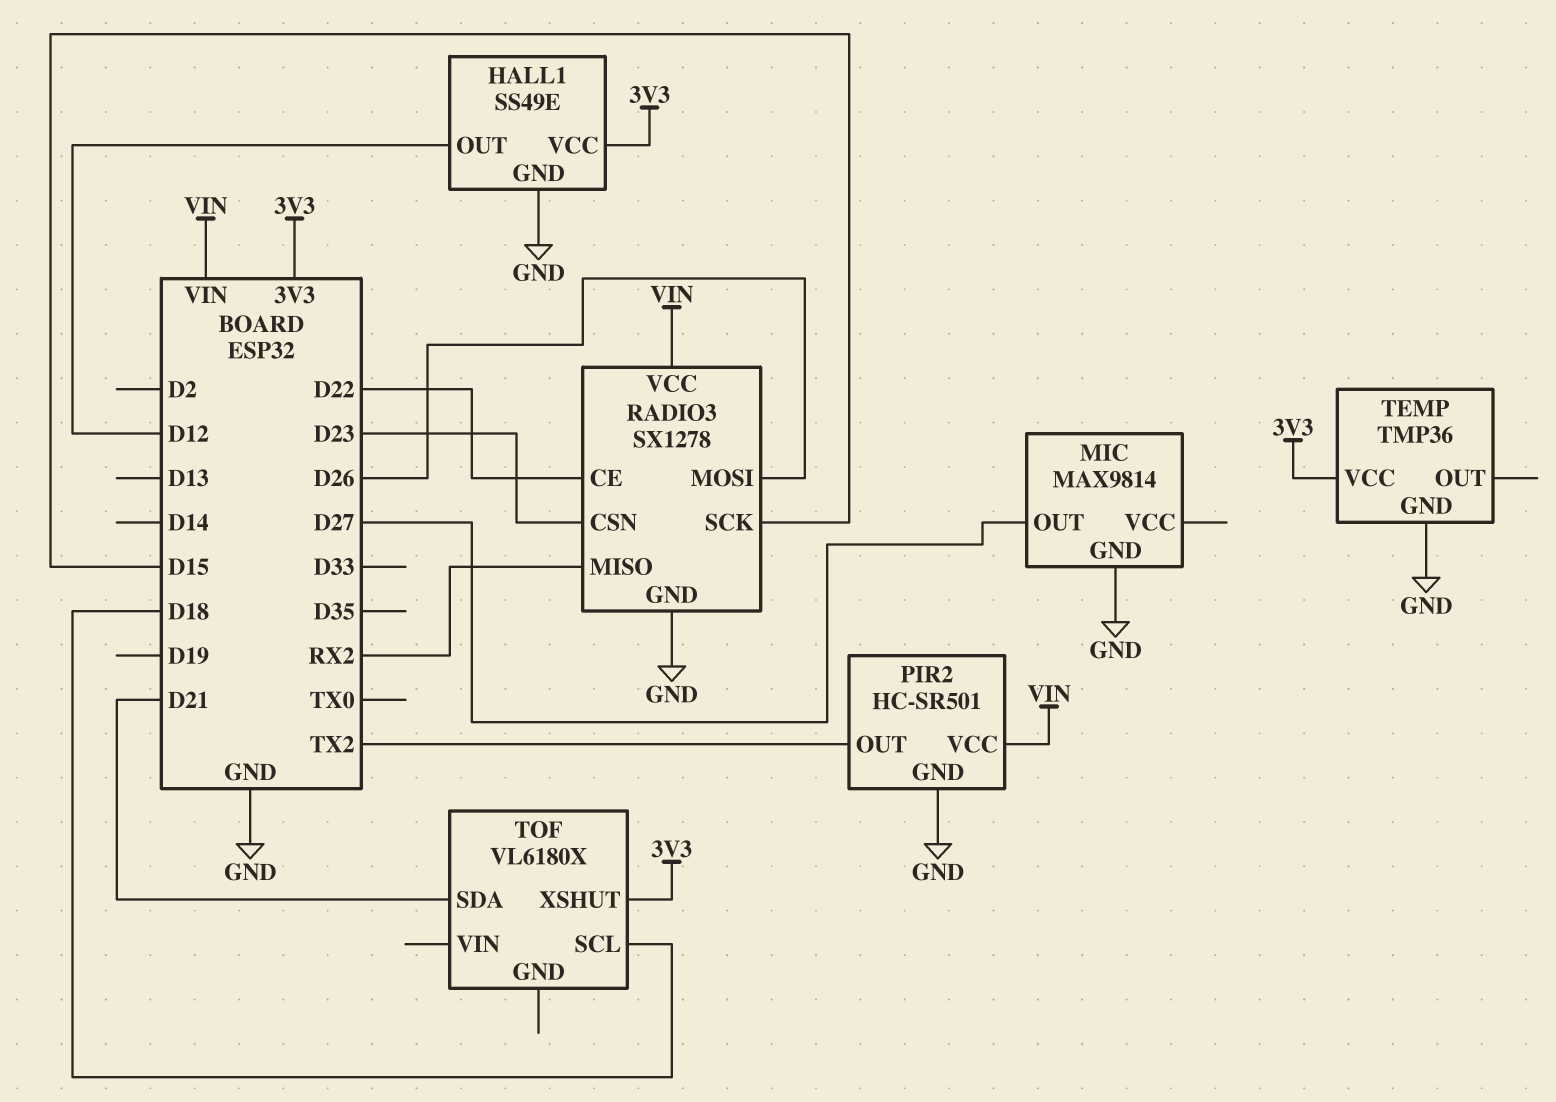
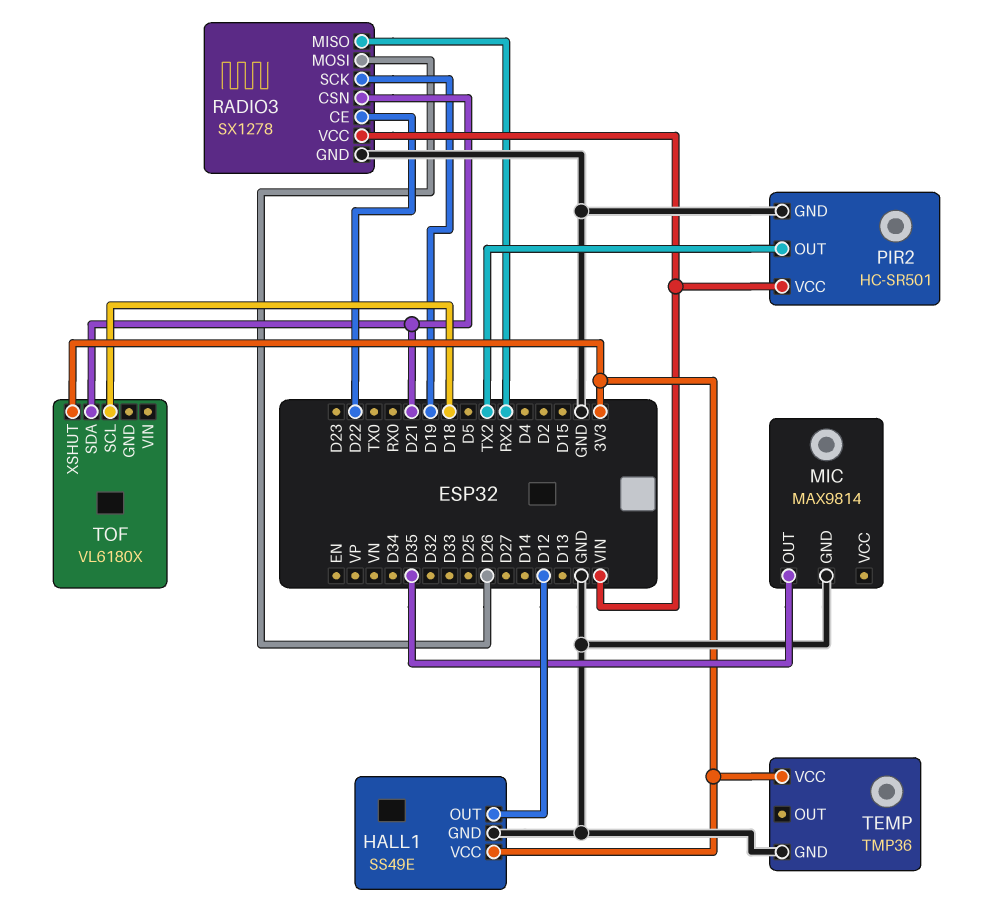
MIC pin OUT: D27 -> D35
RADIO3 pin CSN: D23 -> D21
RADIO3 pin SCK: D15 -> D19

